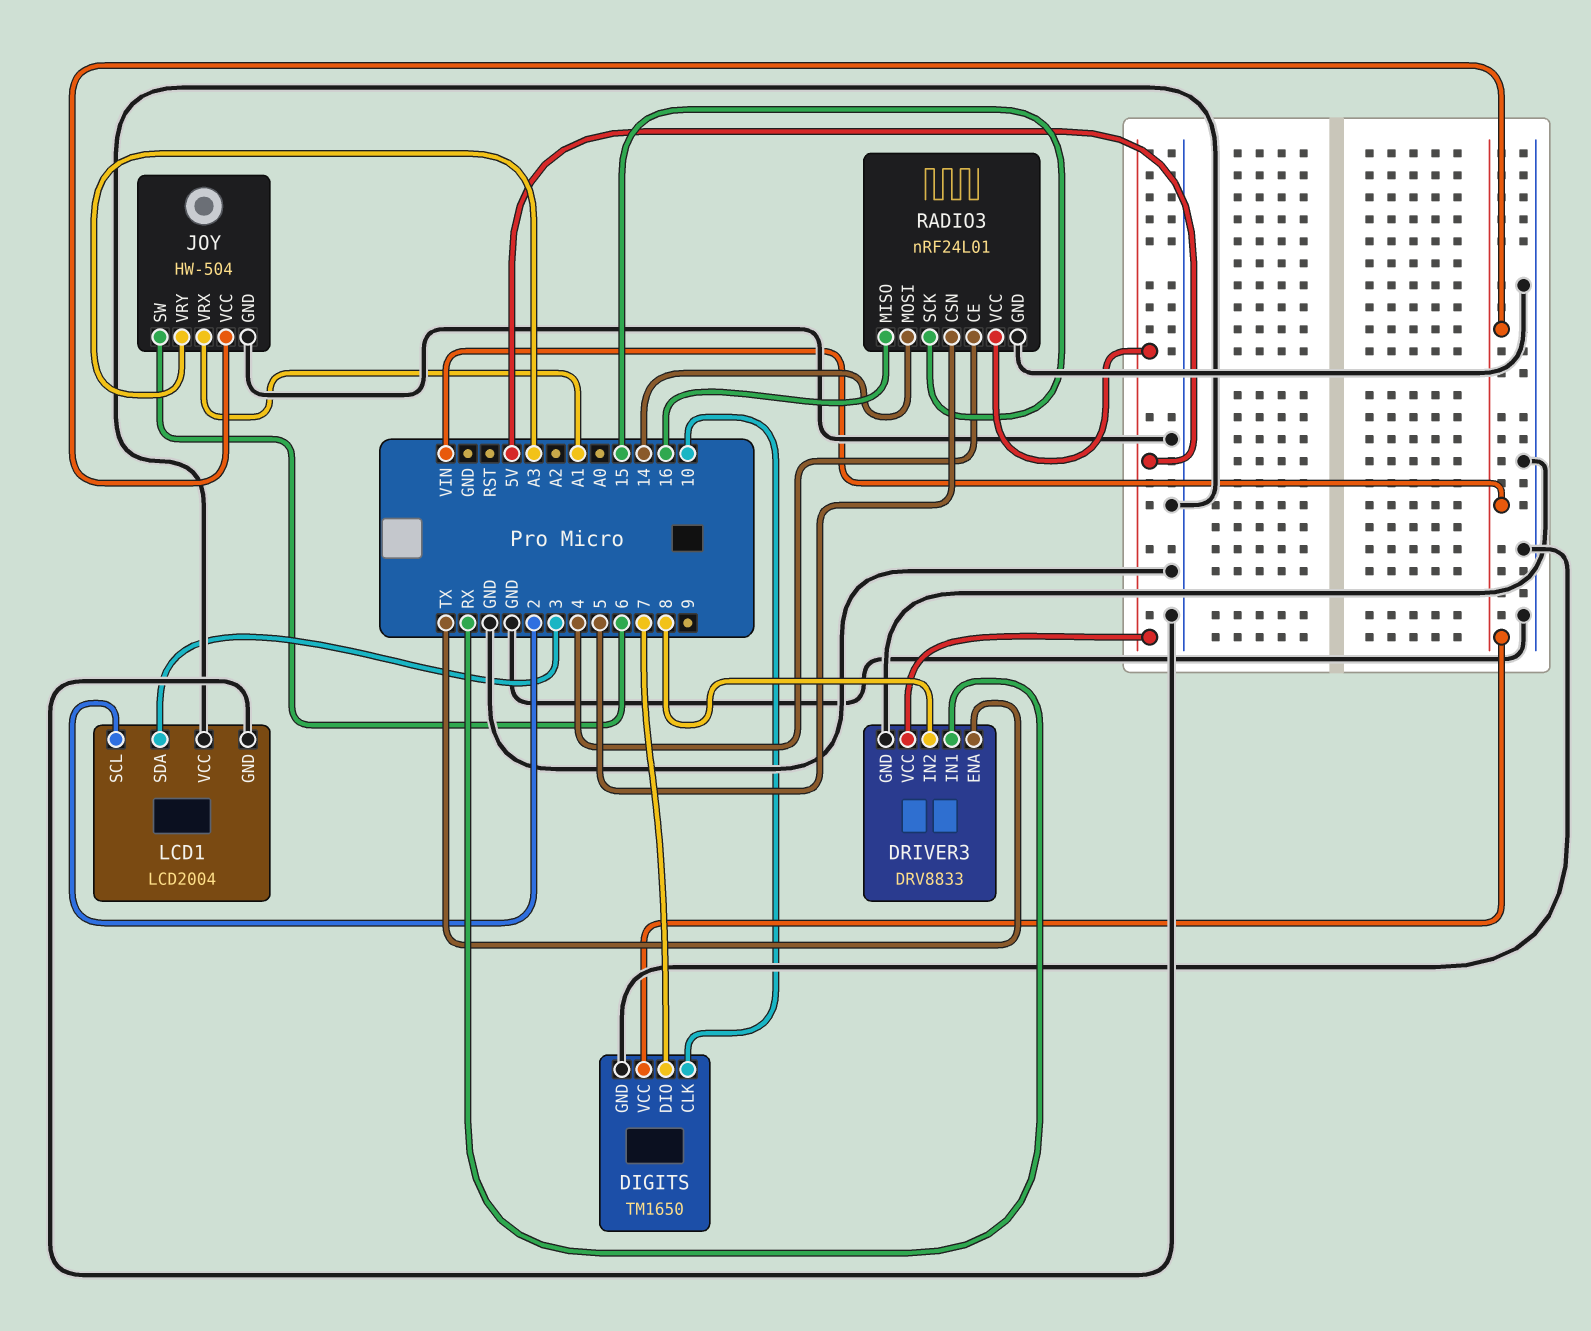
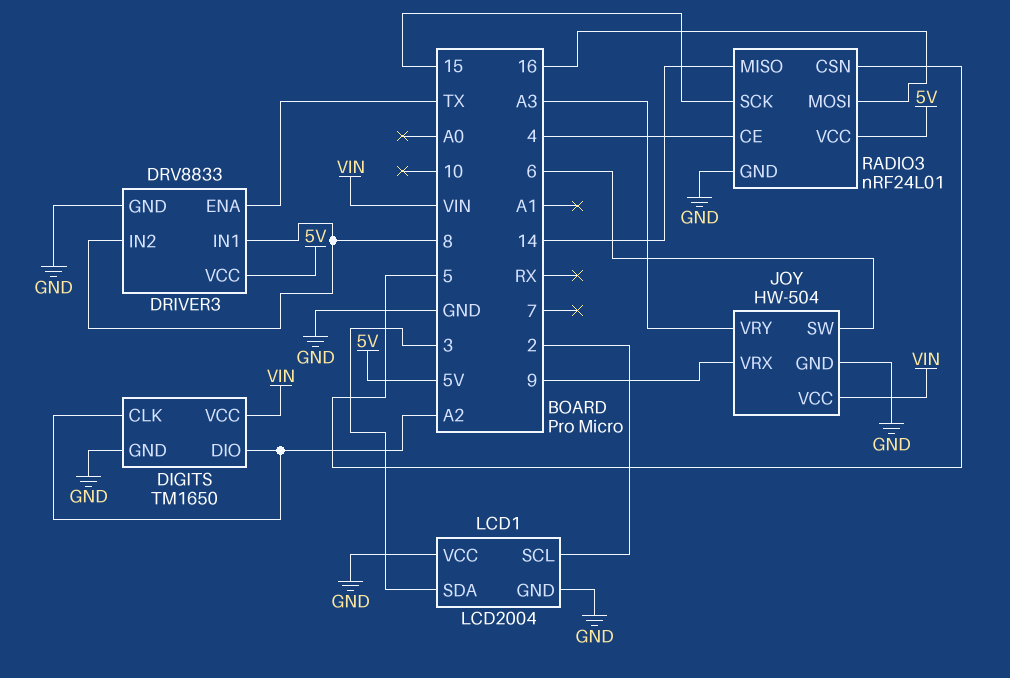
DIGITS pin CLK: 10 -> A2
DIGITS pin DIO: 7 -> A2
DRIVER3 pin IN1: RX -> 8
JOY pin VRX: A1 -> 9
RADIO3 pin MISO: 16 -> 14
RADIO3 pin MOSI: 14 -> 16

